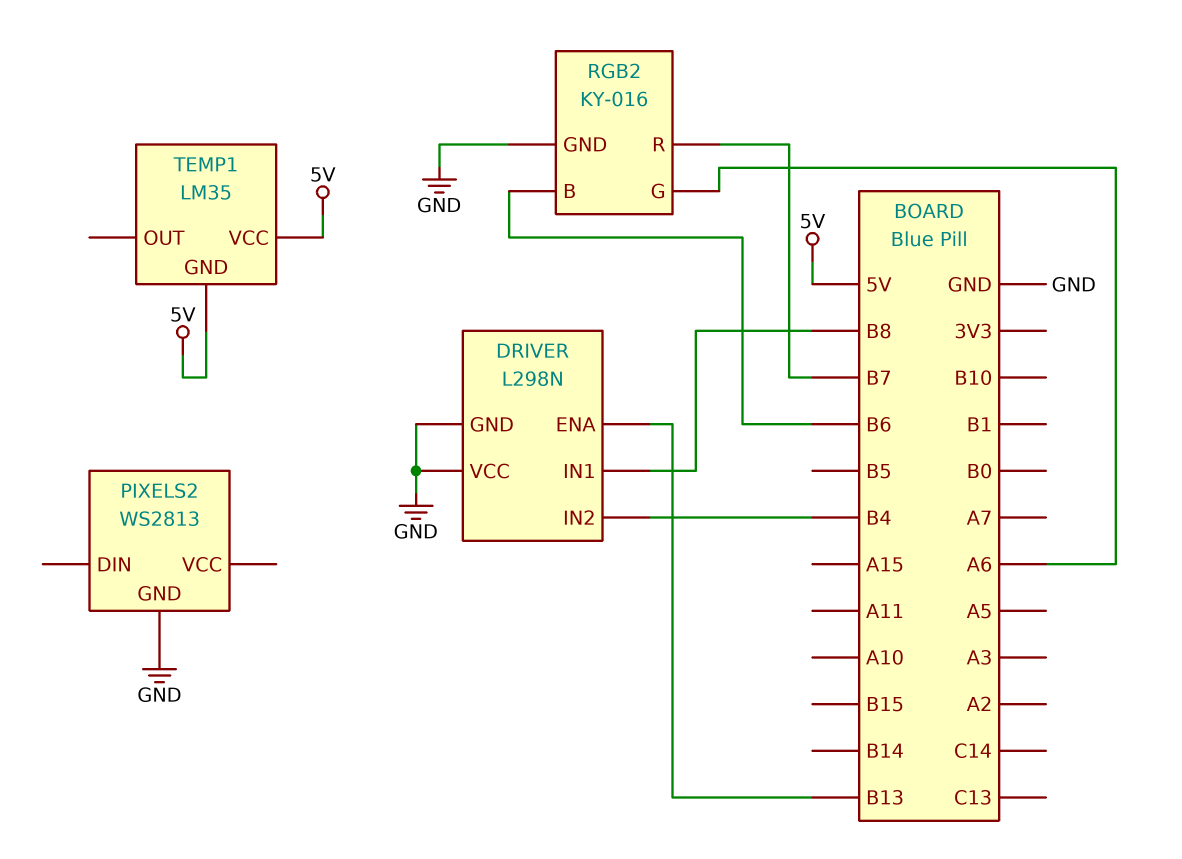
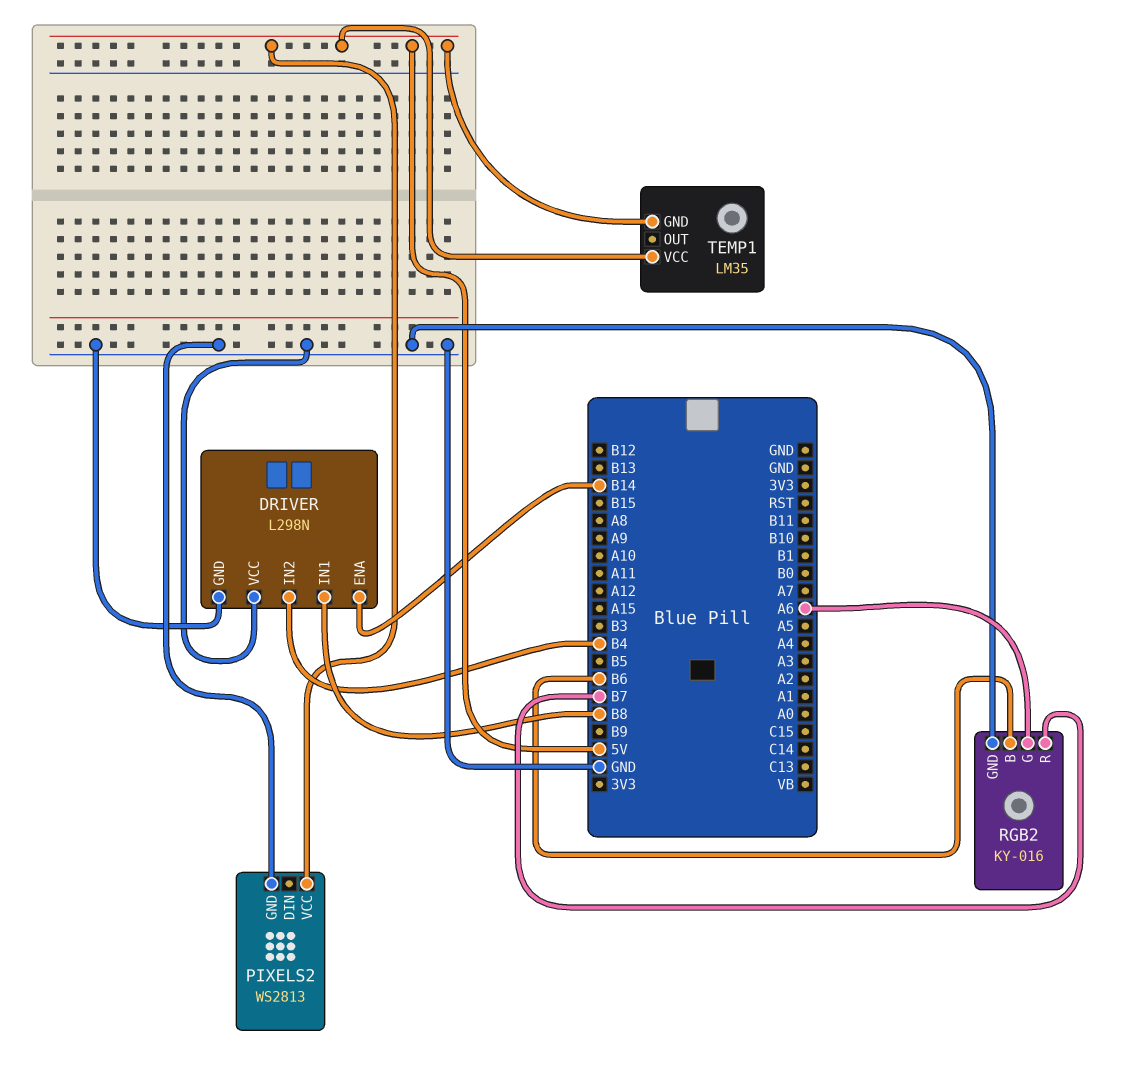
DRIVER pin ENA: B13 -> B14
PIXELS2 pin VCC: none -> 5V

